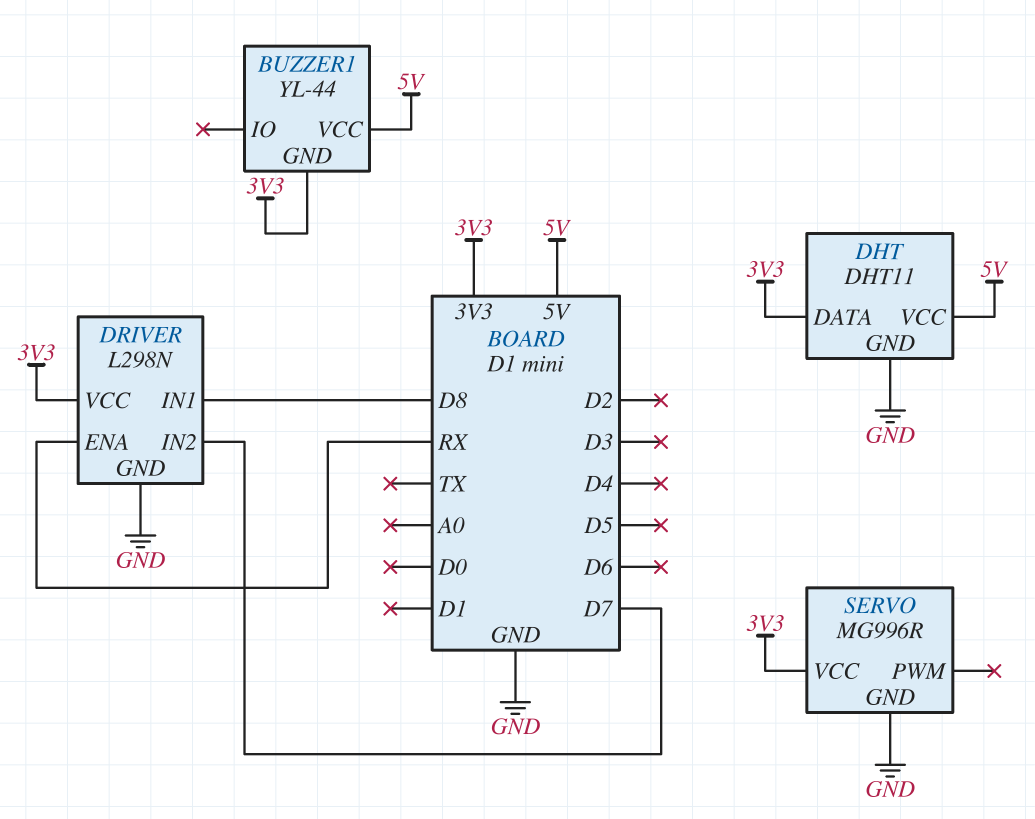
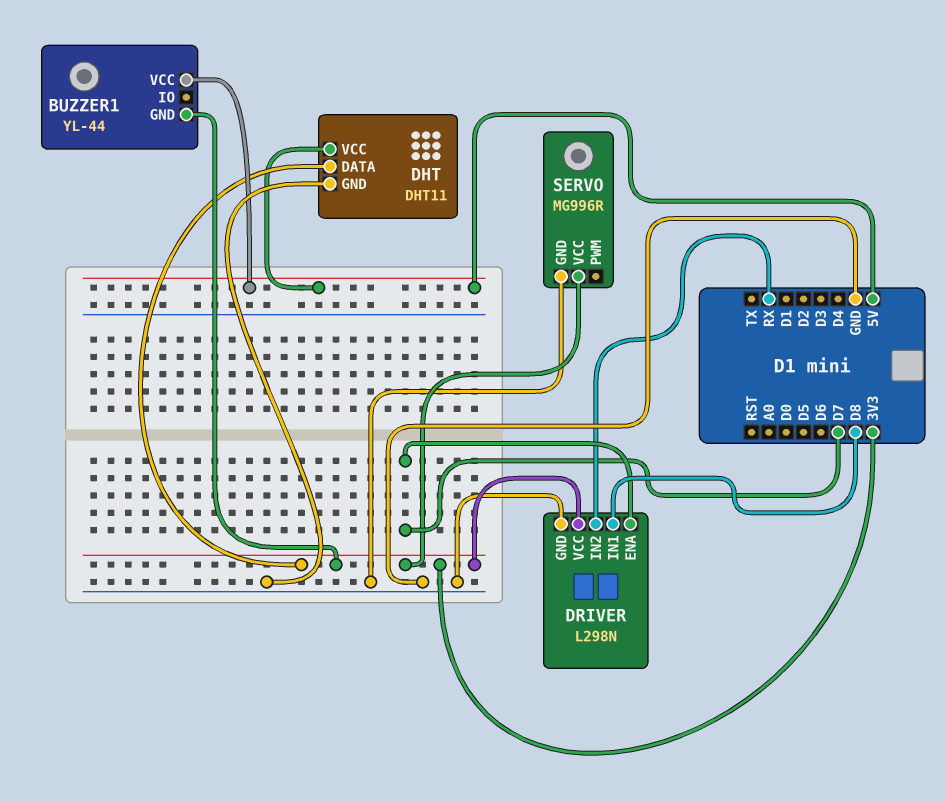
DRIVER pin ENA: RX -> D7
DRIVER pin IN2: D7 -> RX

